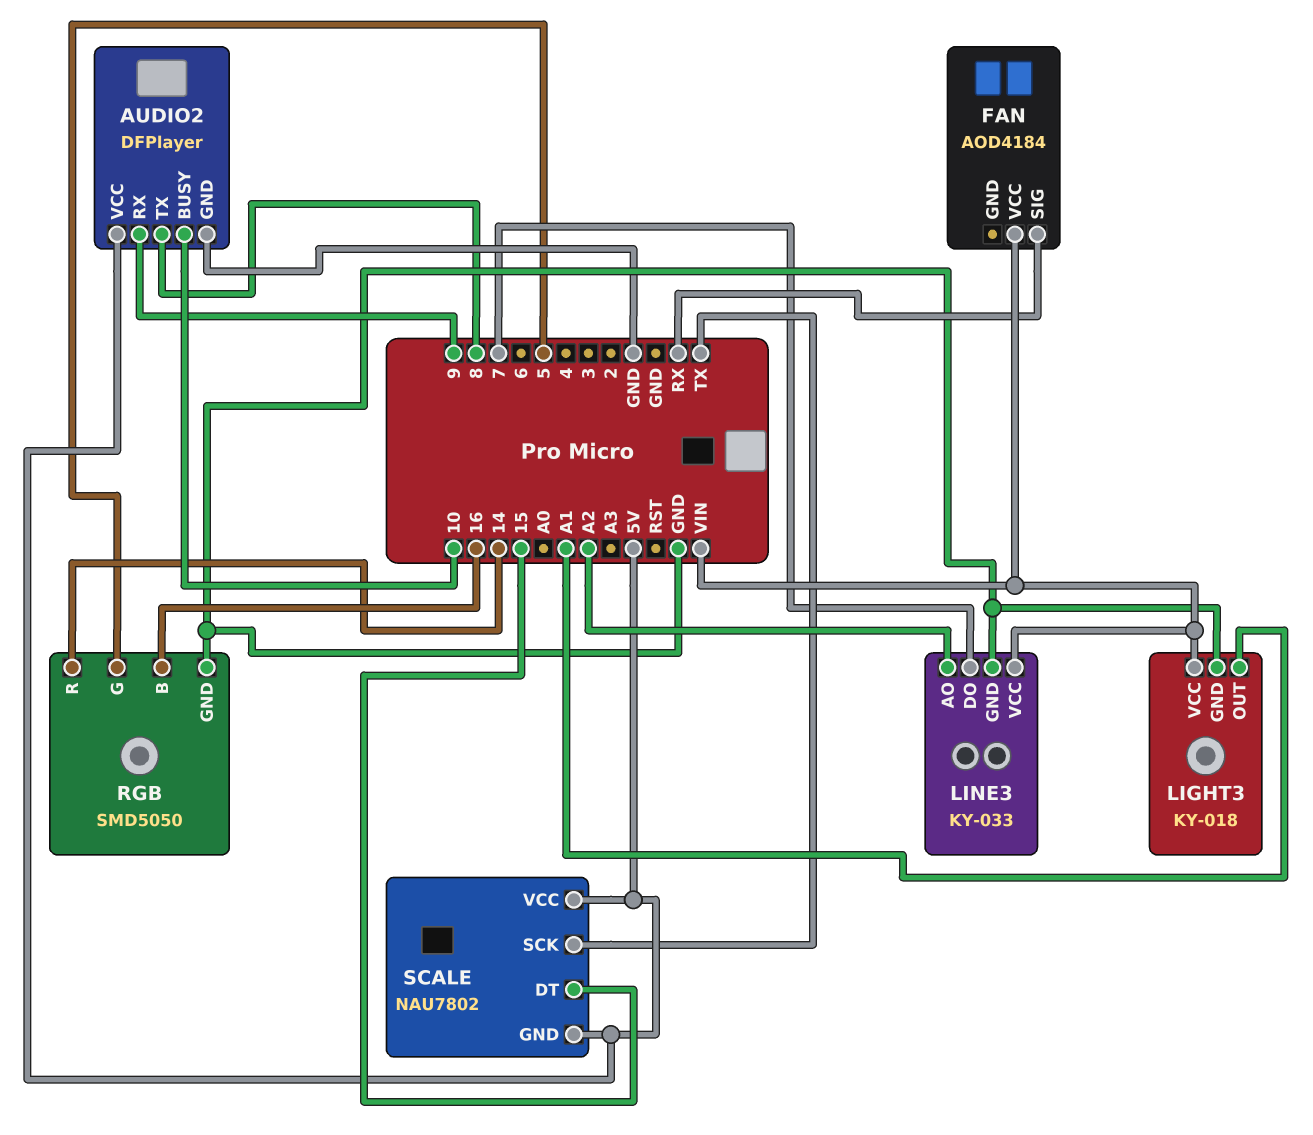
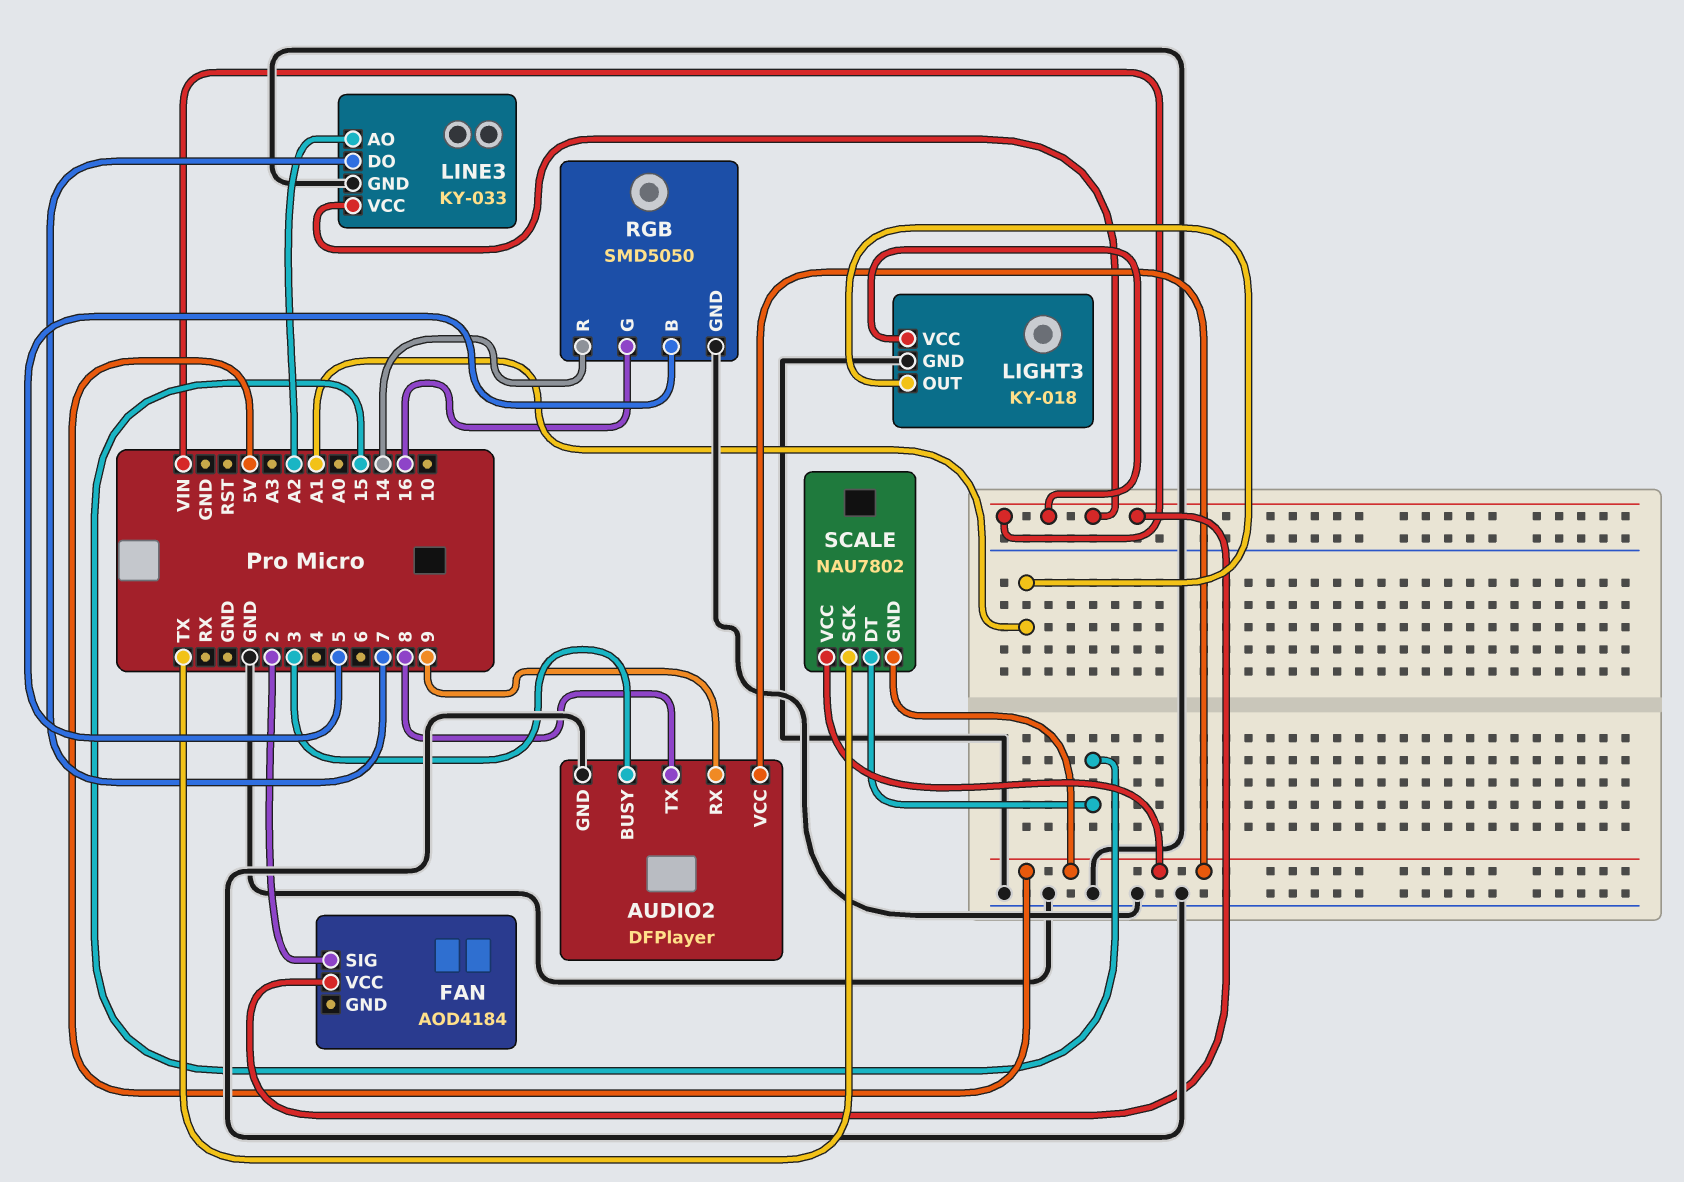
AUDIO2 pin BUSY: 10 -> 3
FAN pin SIG: RX -> 2
RGB pin B: 16 -> 5
RGB pin G: 5 -> 16

